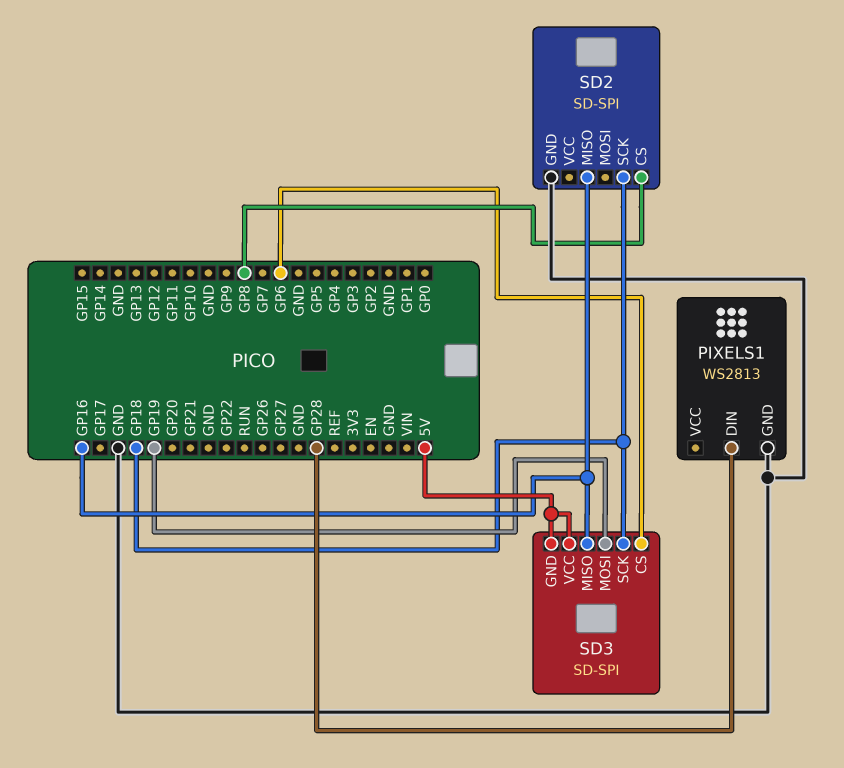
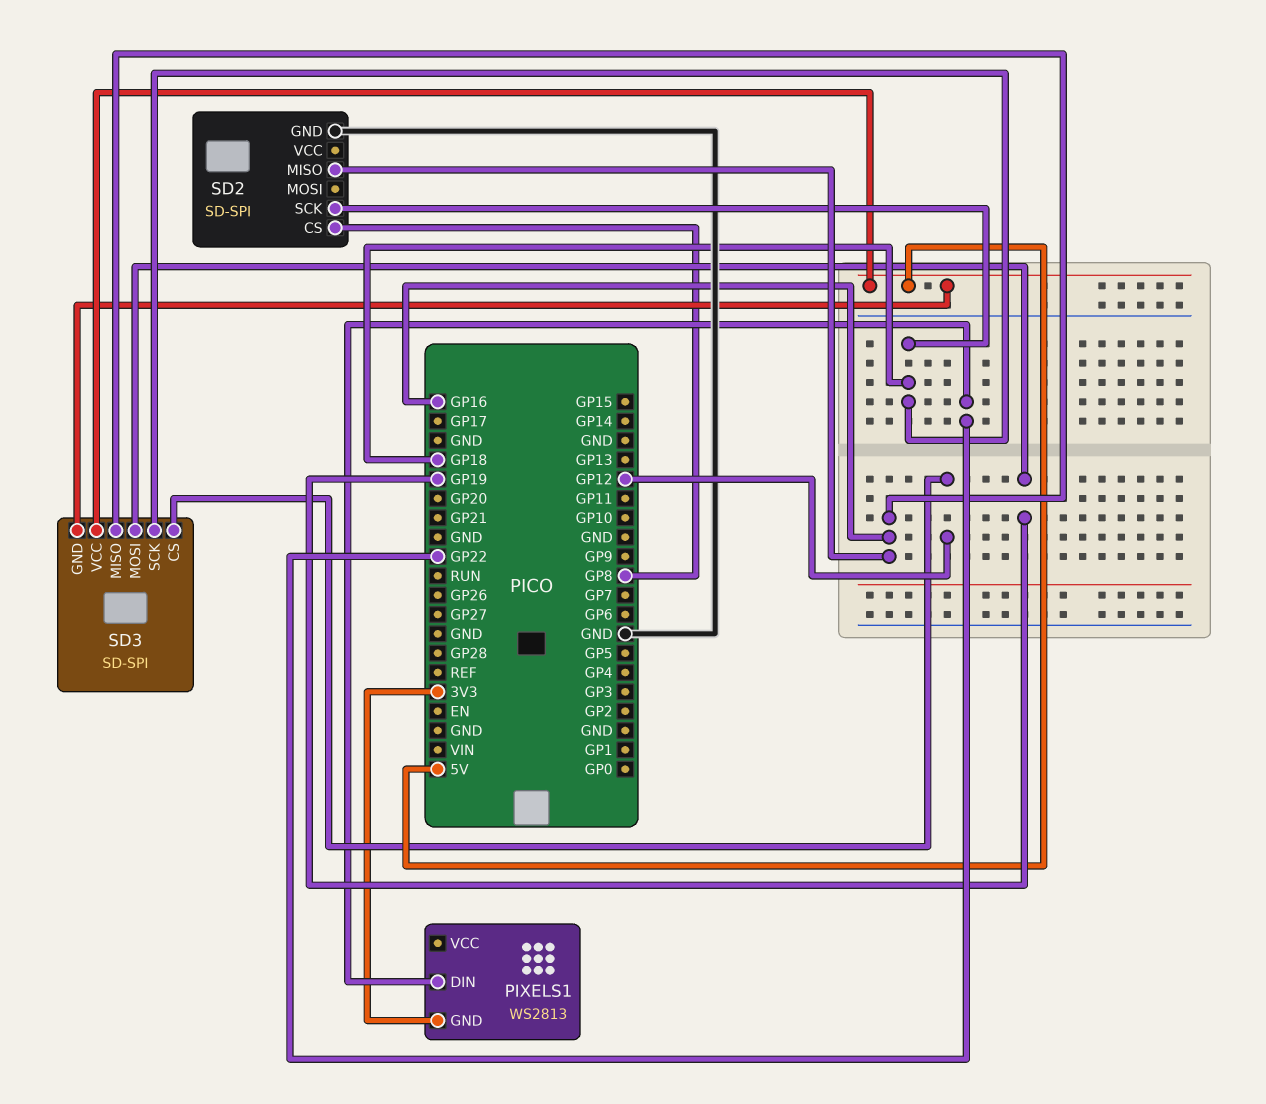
PIXELS1 pin DIN: GP28 -> GP22
PIXELS1 pin GND: GND -> 3V3
SD3 pin CS: GP6 -> GP12

